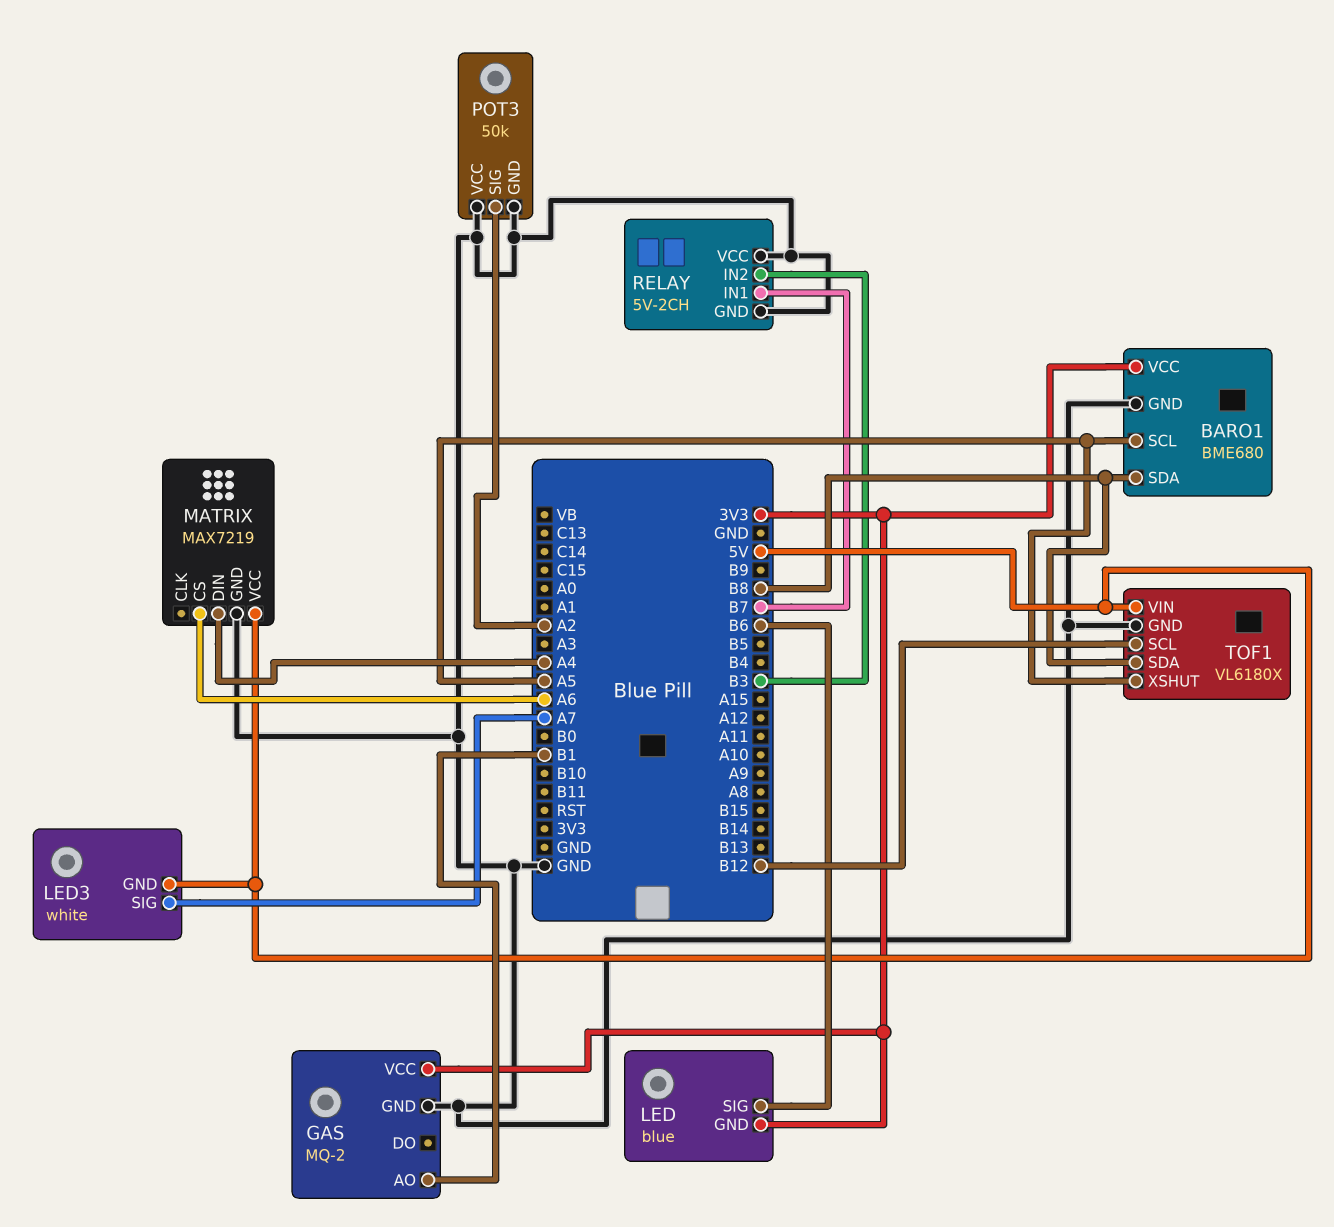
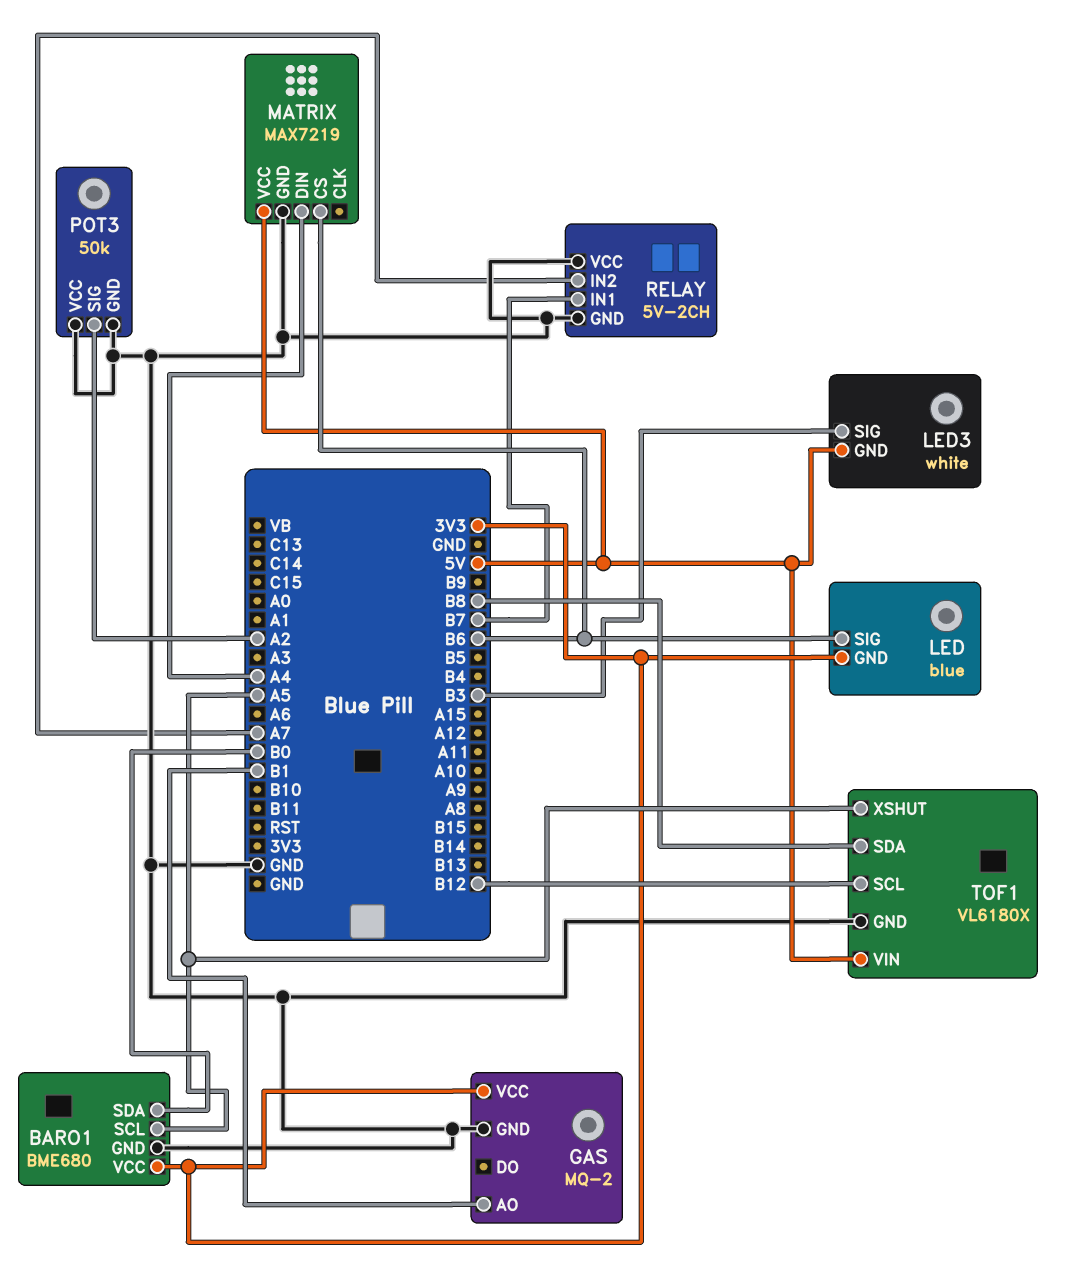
BARO1 pin SDA: B8 -> B0
LED3 pin SIG: A7 -> B3
MATRIX pin CS: A6 -> B6
RELAY pin IN2: B3 -> A7

